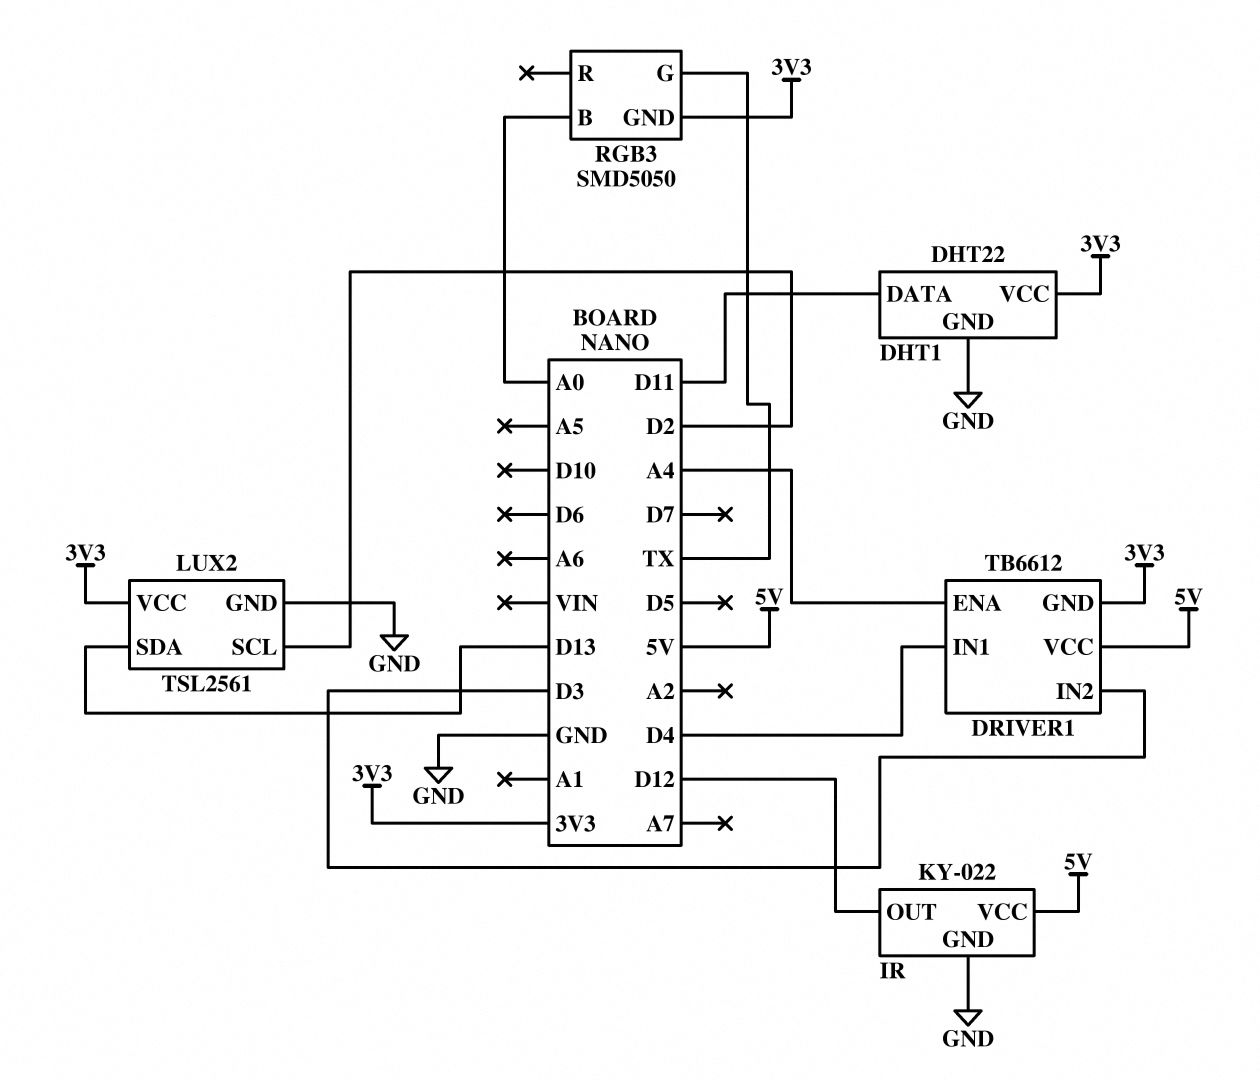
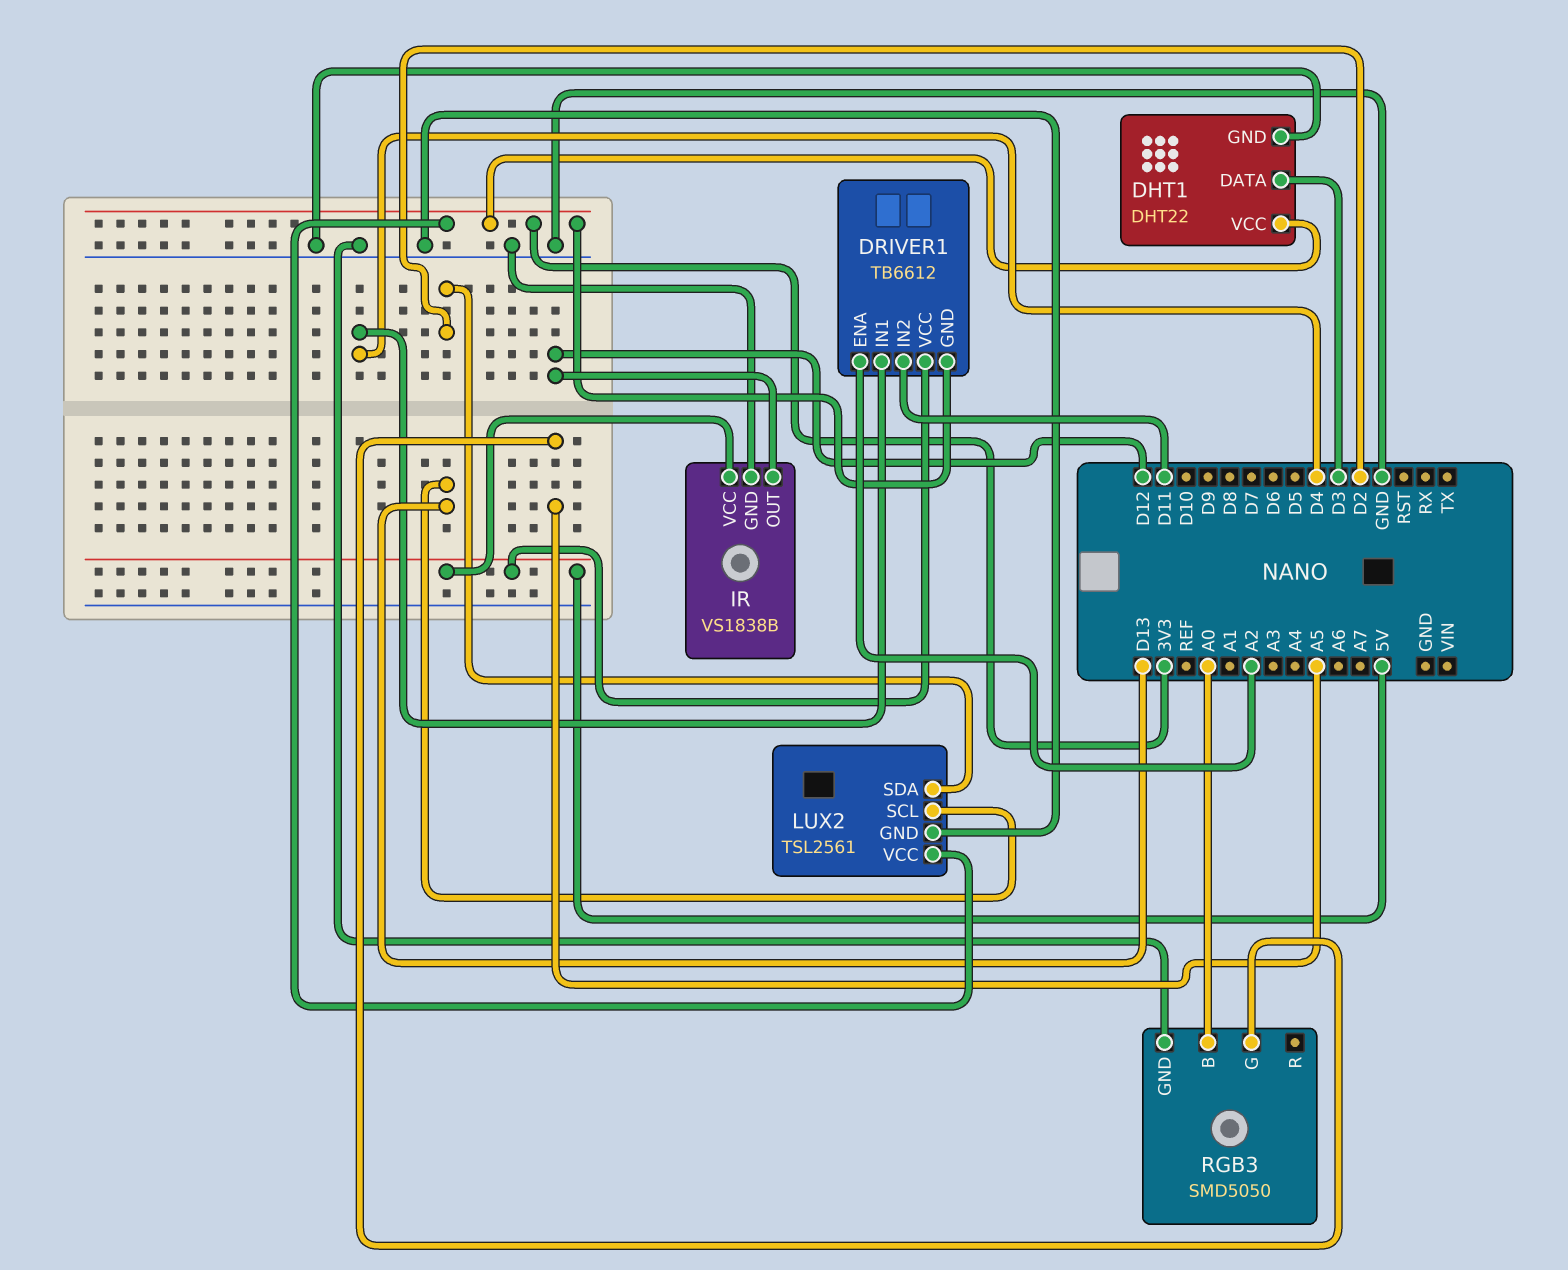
DHT1 pin DATA: D11 -> D3
DRIVER1 pin ENA: A4 -> A2
DRIVER1 pin IN2: D3 -> D11
IR: KY-022 -> VS1838B
LUX2 pin SCL: D2 -> D13
LUX2 pin SDA: D13 -> D2
RGB3 pin G: TX -> A5
RGB3 pin GND: 3V3 -> GND

